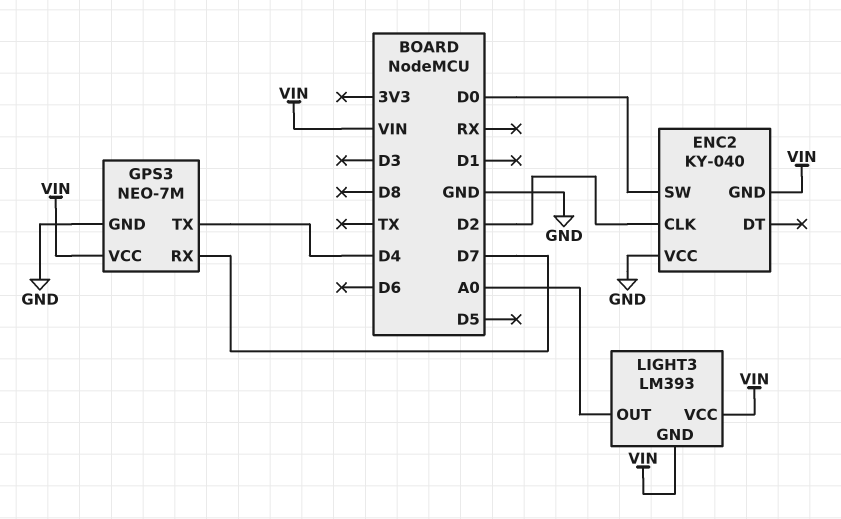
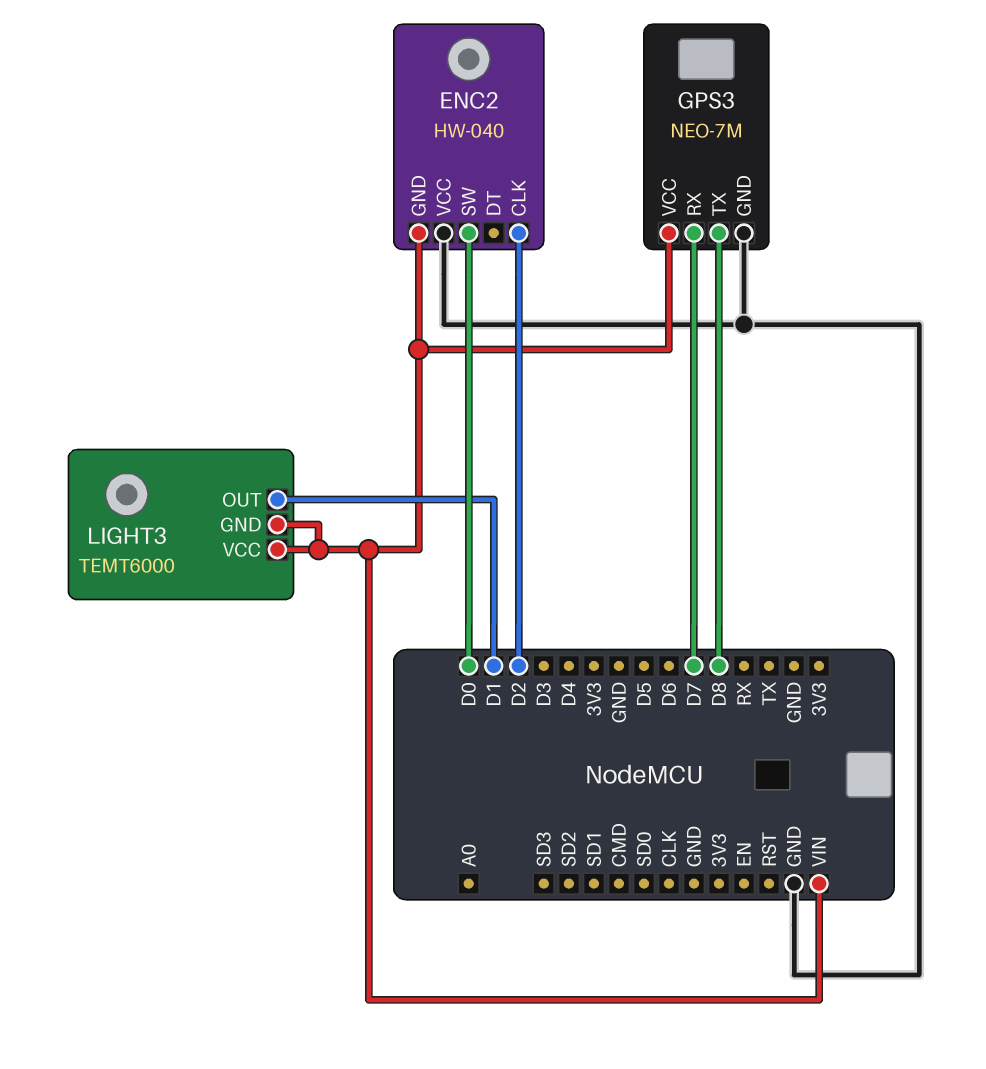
ENC2: KY-040 -> HW-040
GPS3 pin TX: D4 -> D8
LIGHT3: LM393 -> TEMT6000
LIGHT3 pin OUT: A0 -> D1

